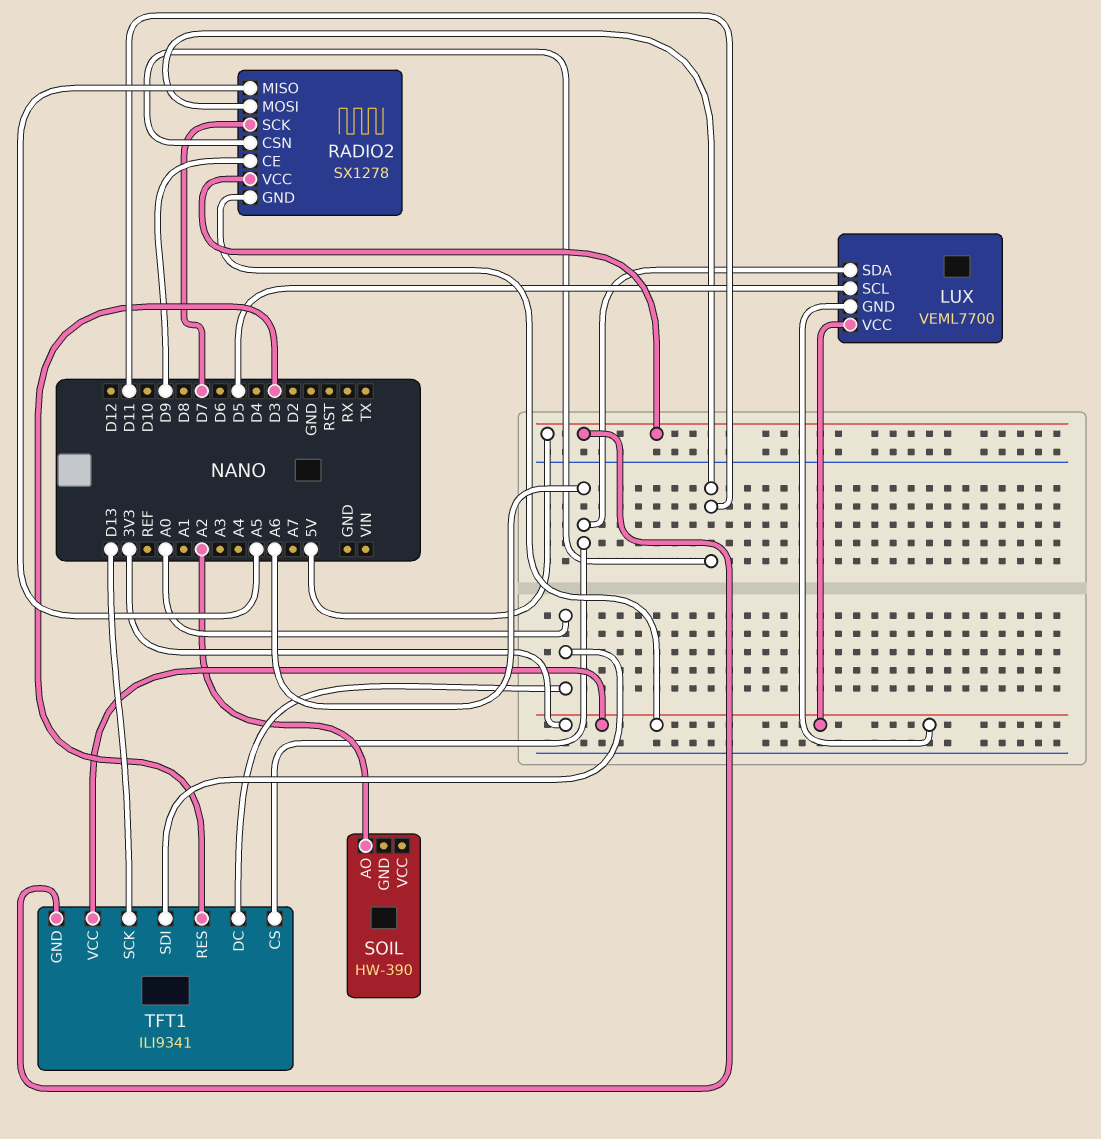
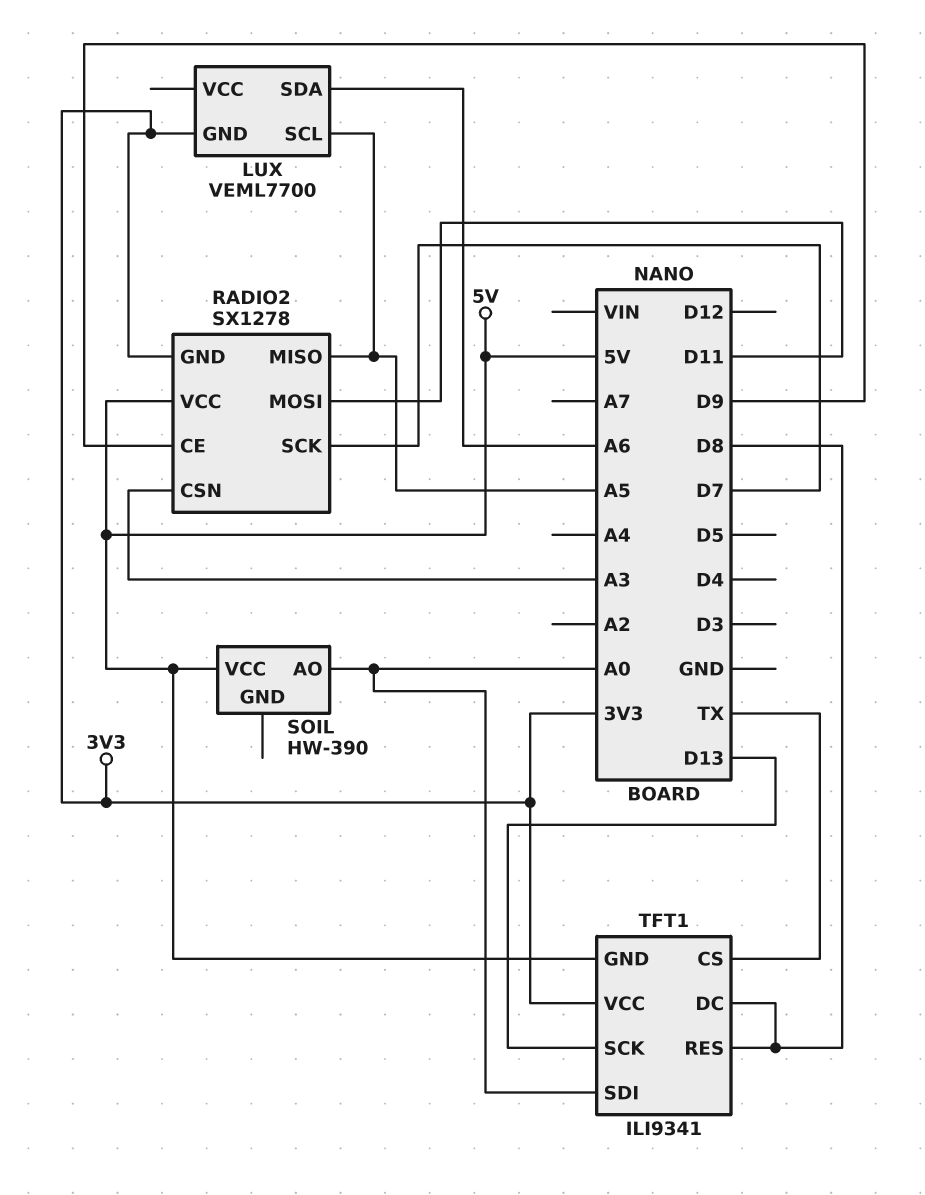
LUX pin SCL: D5 -> A5
LUX pin VCC: 3V3 -> none
RADIO2 pin CSN: D11 -> A3
SOIL pin AO: A2 -> A0
SOIL pin VCC: none -> 5V
TFT1 pin CS: A6 -> TX
TFT1 pin DC: A0 -> D8
TFT1 pin RES: D3 -> D8

